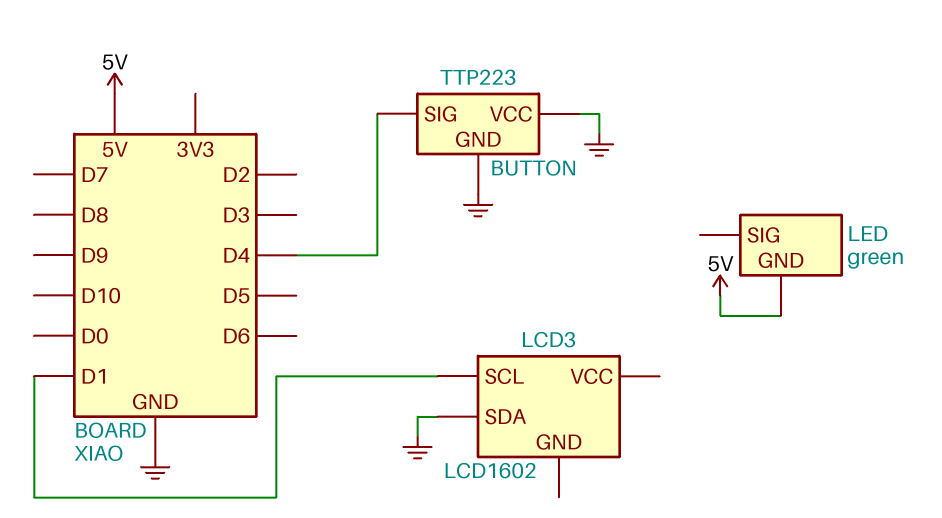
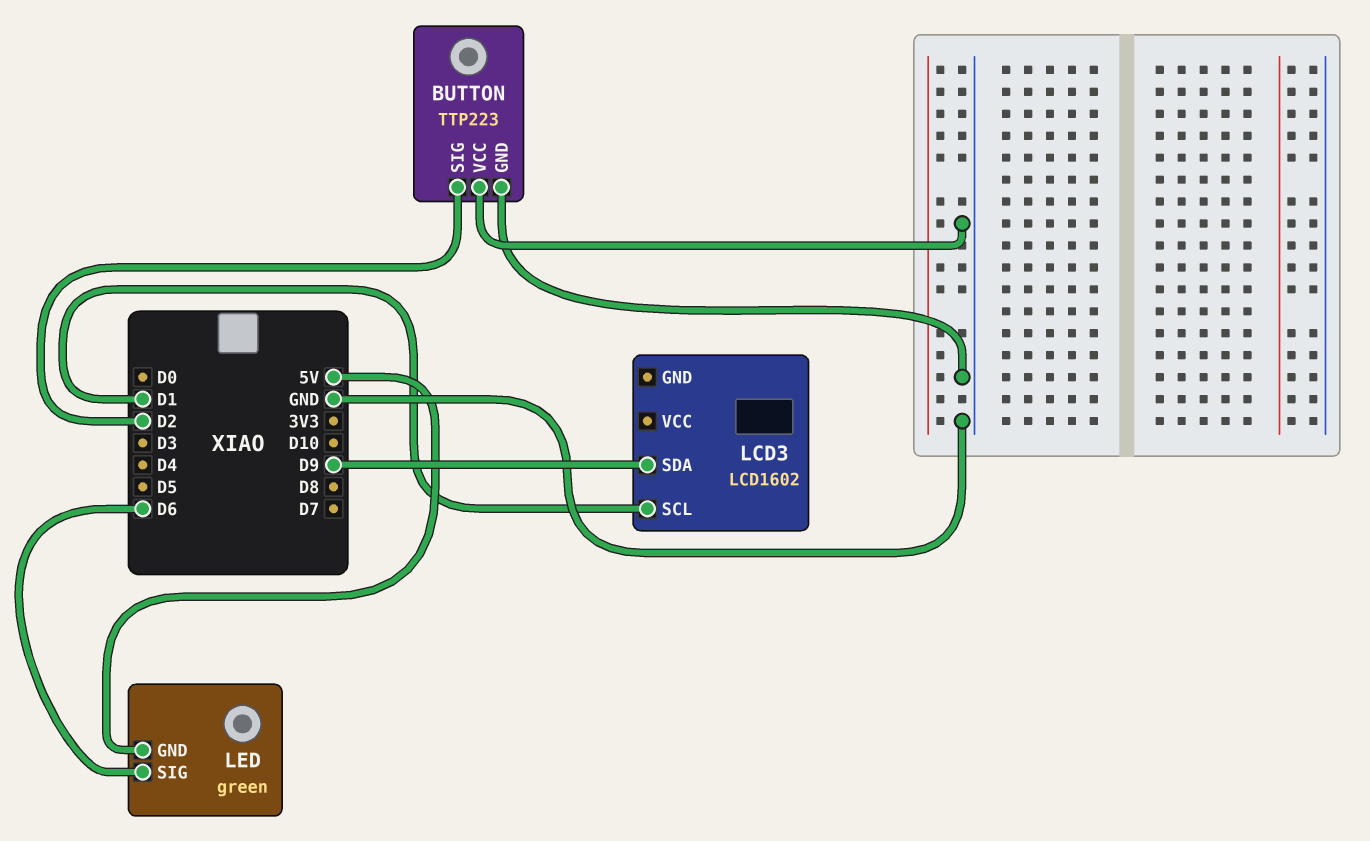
BUTTON pin SIG: D4 -> D2
LCD3 pin SDA: GND -> D9
LED pin SIG: none -> D6

